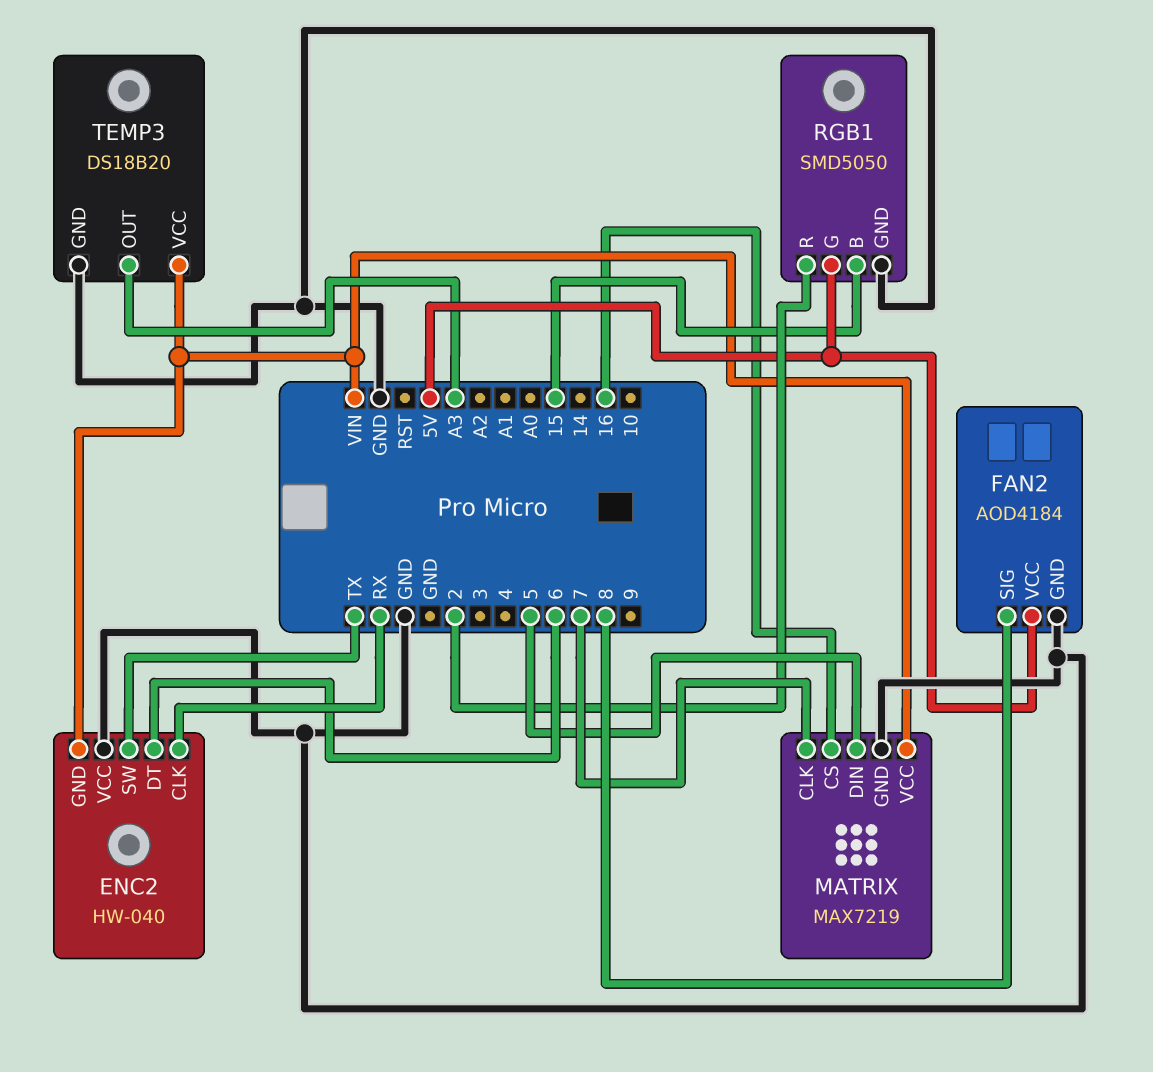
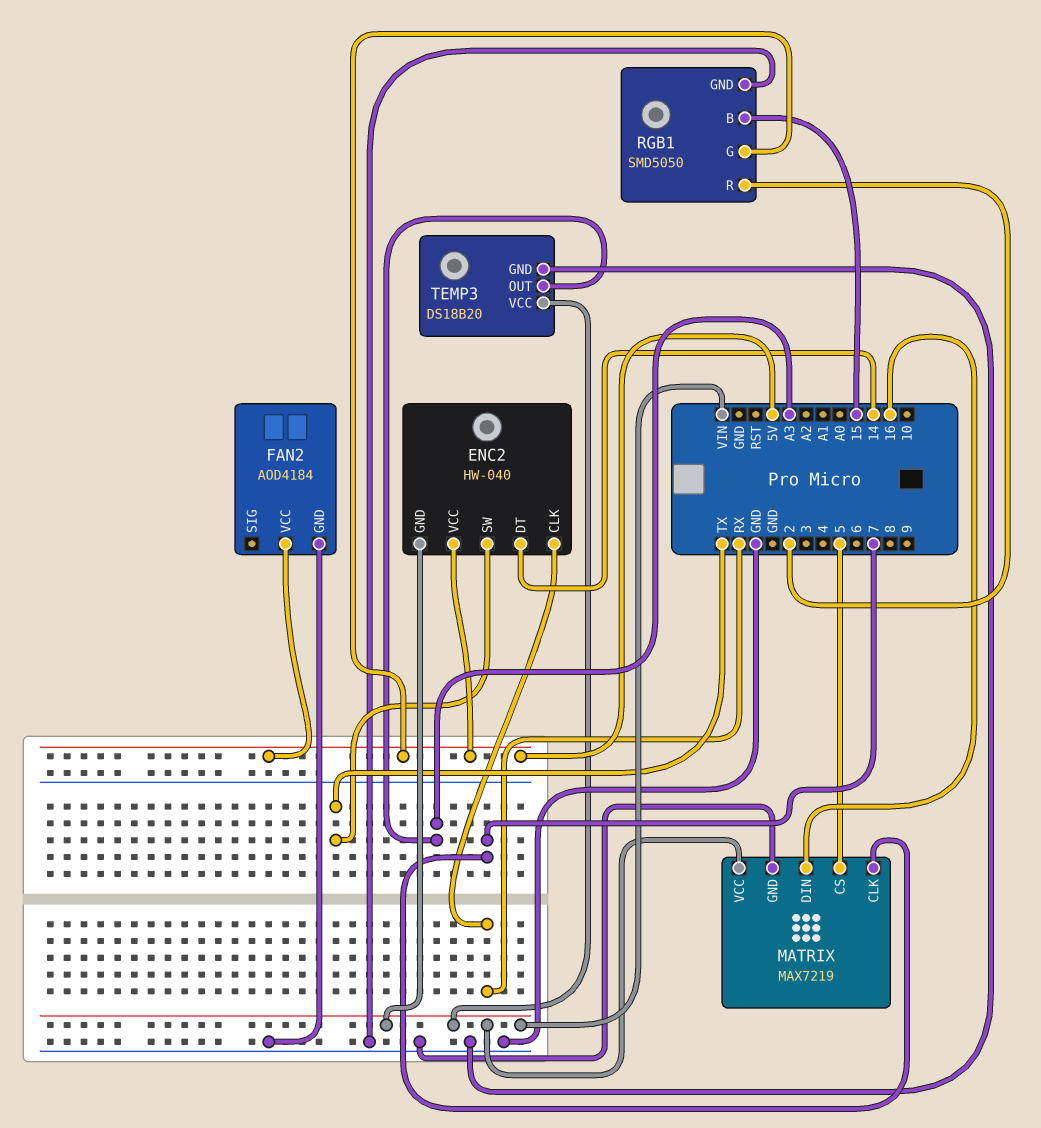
ENC2 pin DT: 6 -> 14
ENC2 pin VCC: GND -> 5V
FAN2 pin SIG: 8 -> none
MATRIX pin CS: 16 -> 5
MATRIX pin DIN: 5 -> 16

